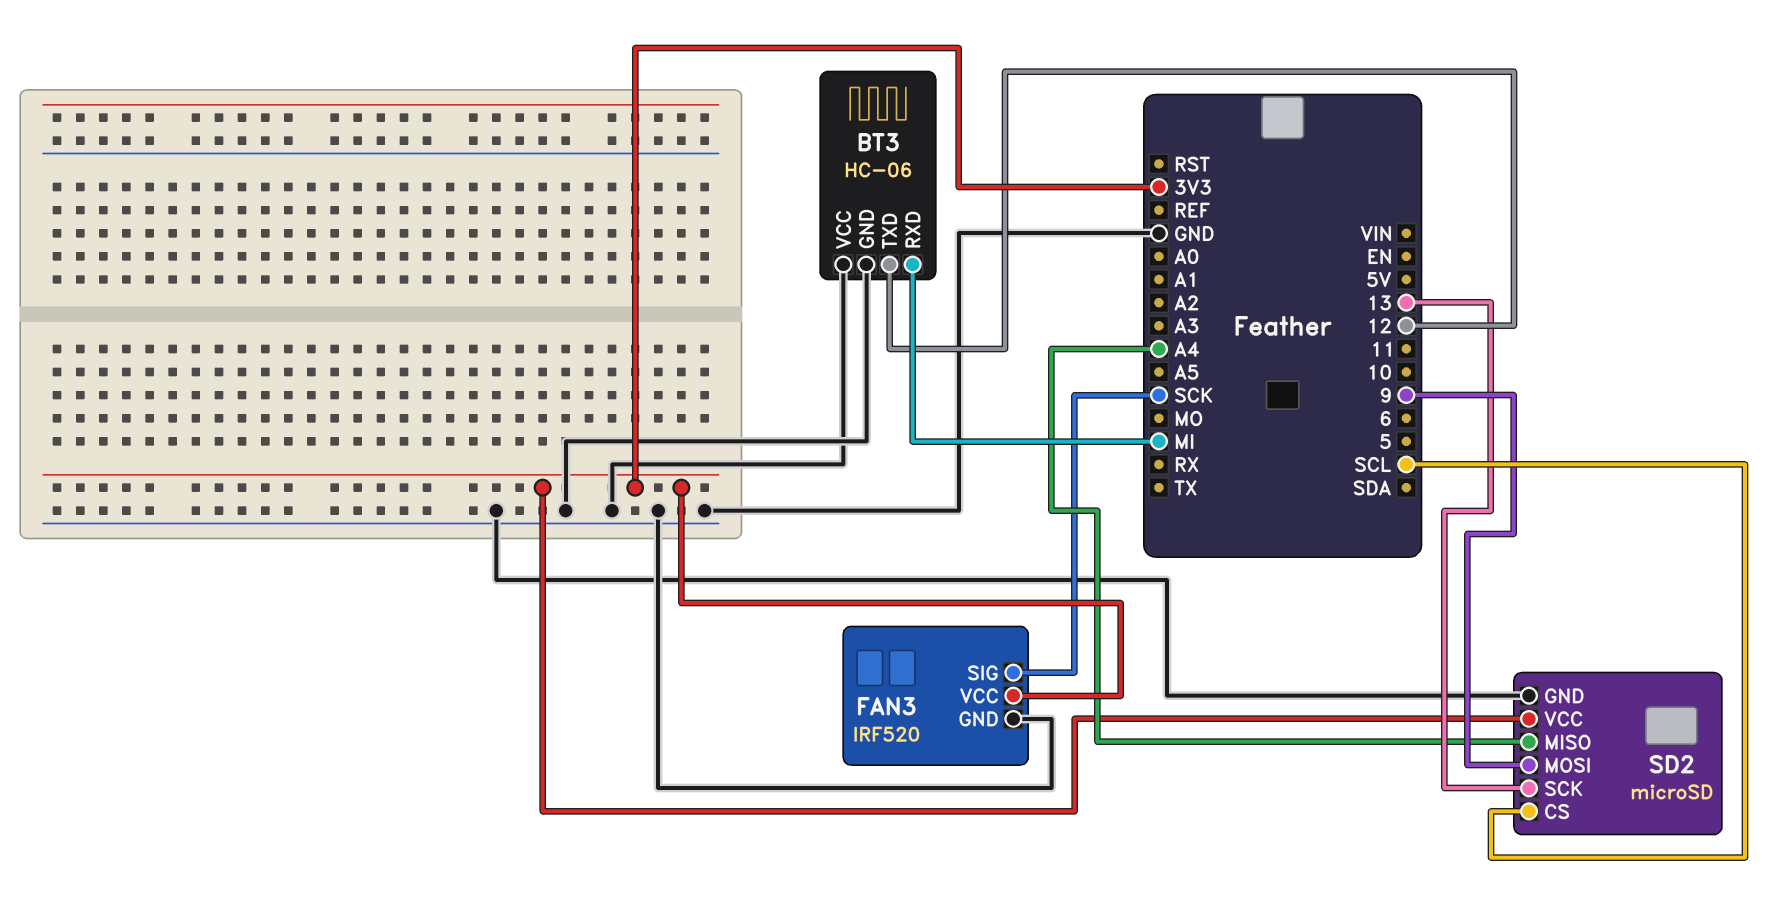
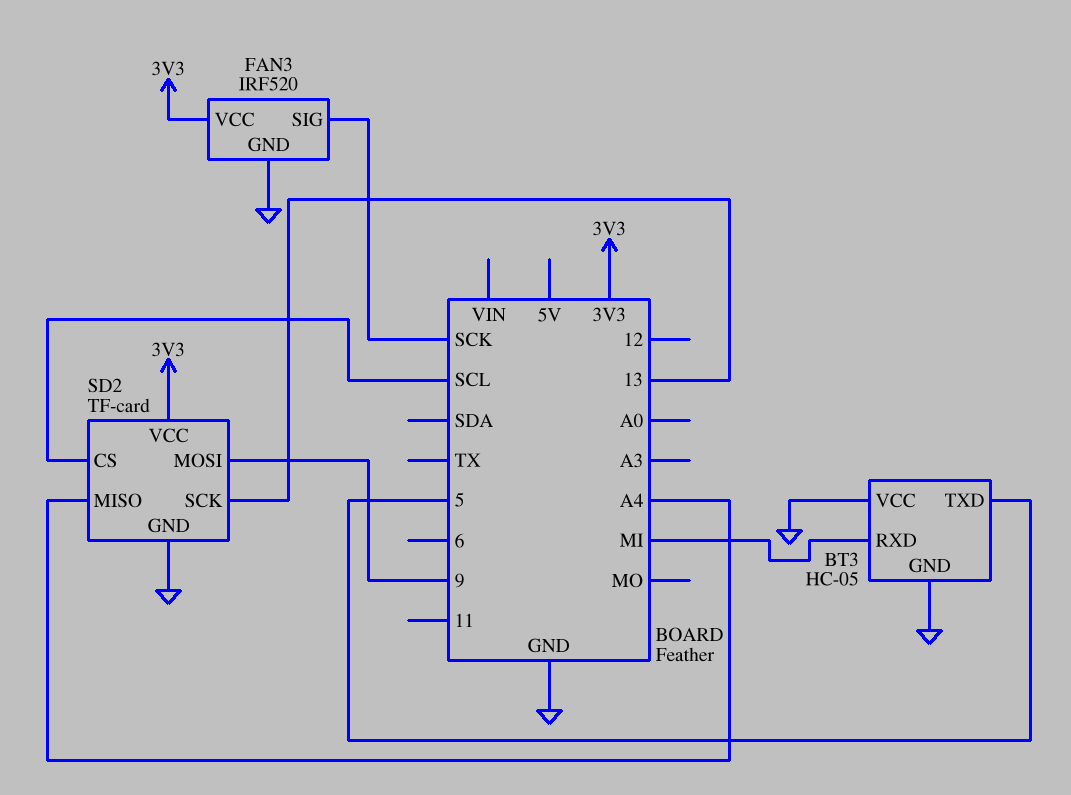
BT3: HC-06 -> HC-05
BT3 pin TXD: 12 -> 5
SD2: microSD -> TF-card

